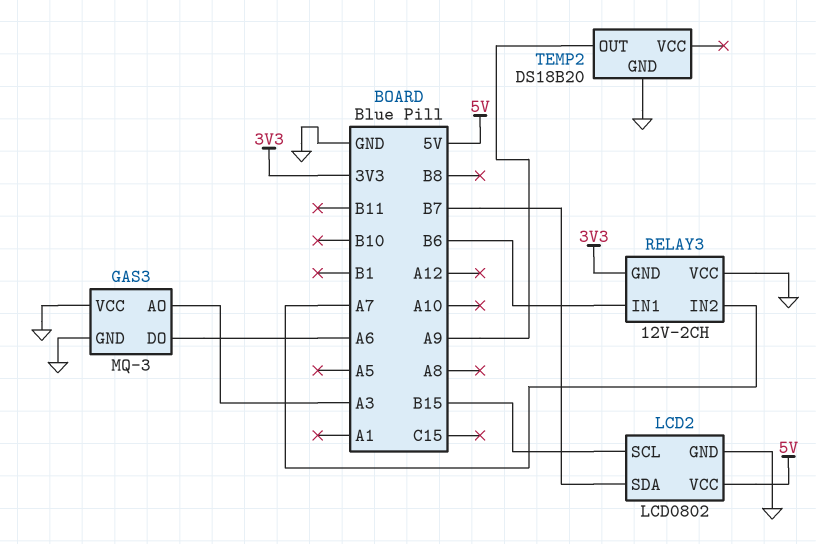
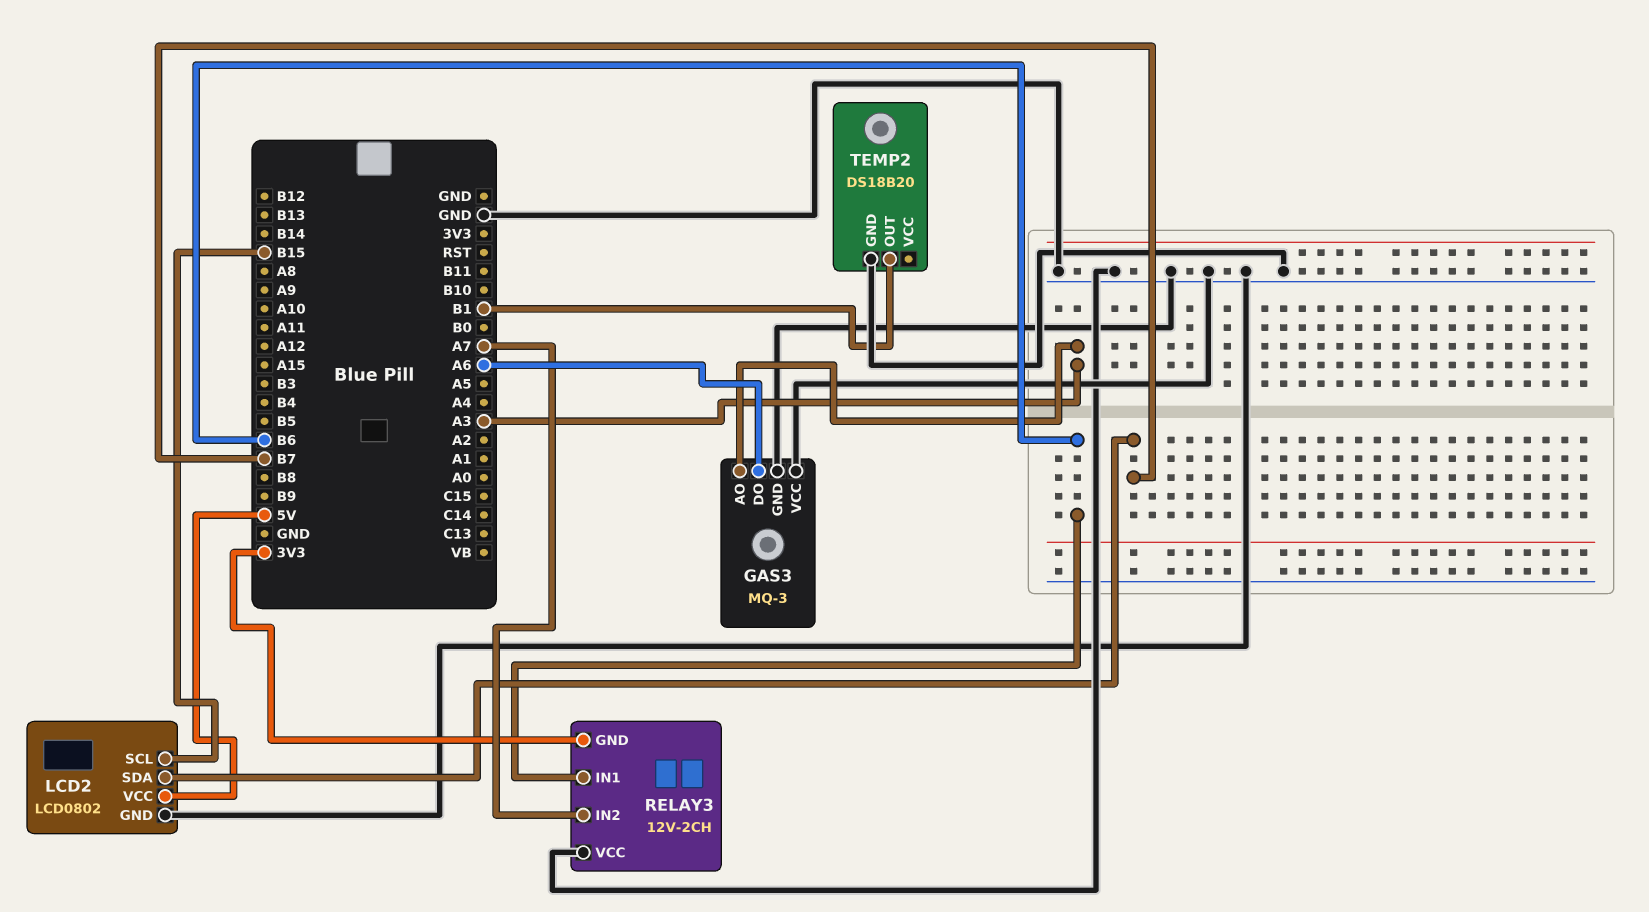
TEMP2 pin OUT: A9 -> B1

